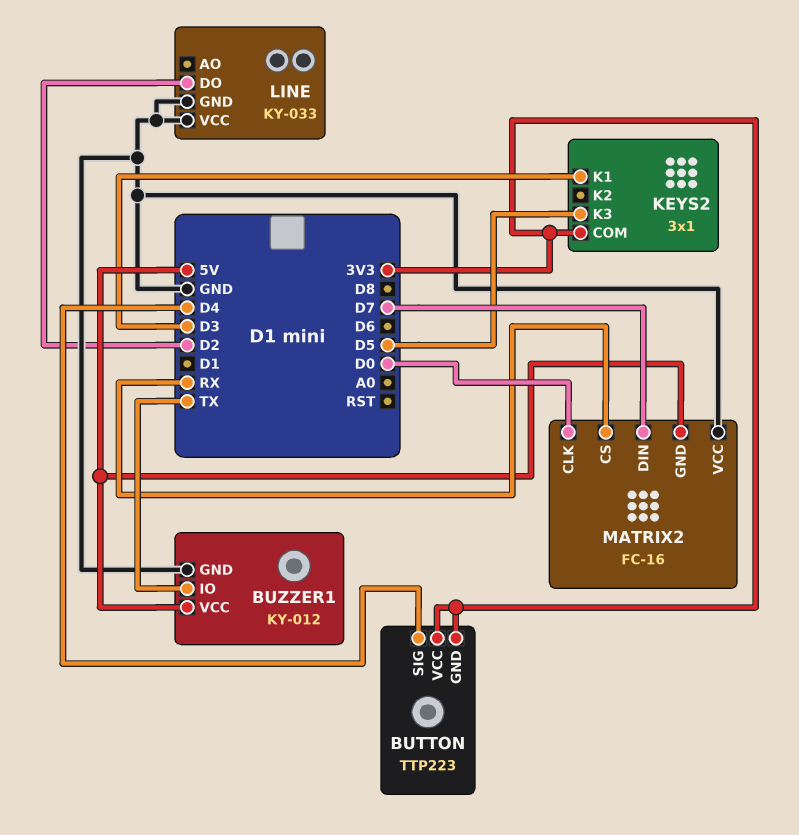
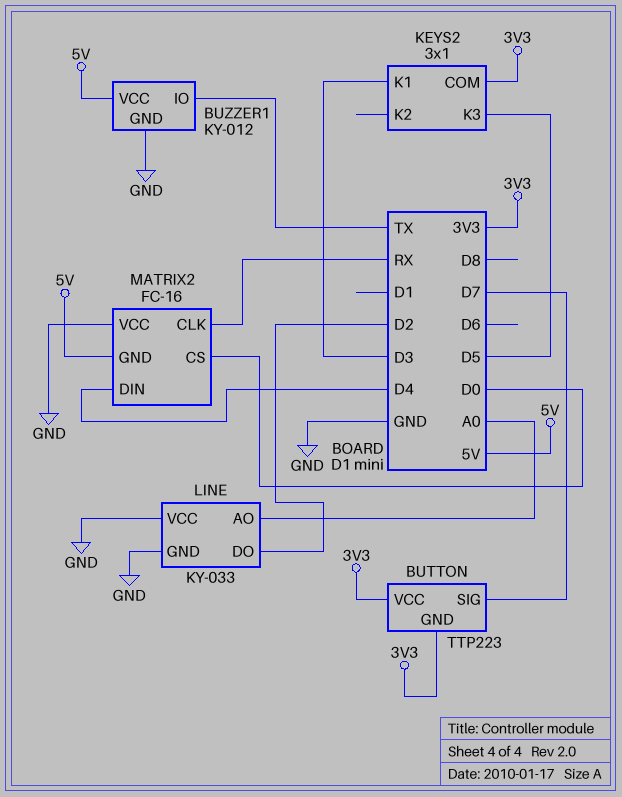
BUTTON pin SIG: D4 -> D7
LINE pin AO: none -> A0
MATRIX2 pin CLK: D0 -> RX
MATRIX2 pin CS: RX -> D0
MATRIX2 pin DIN: D7 -> D4

